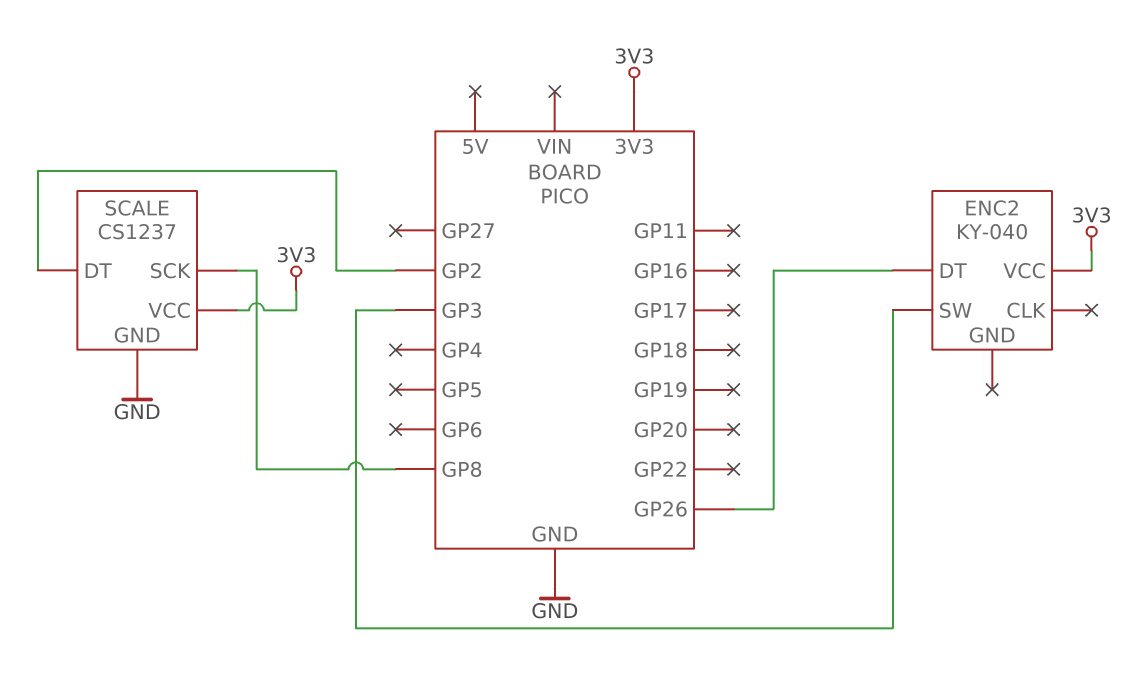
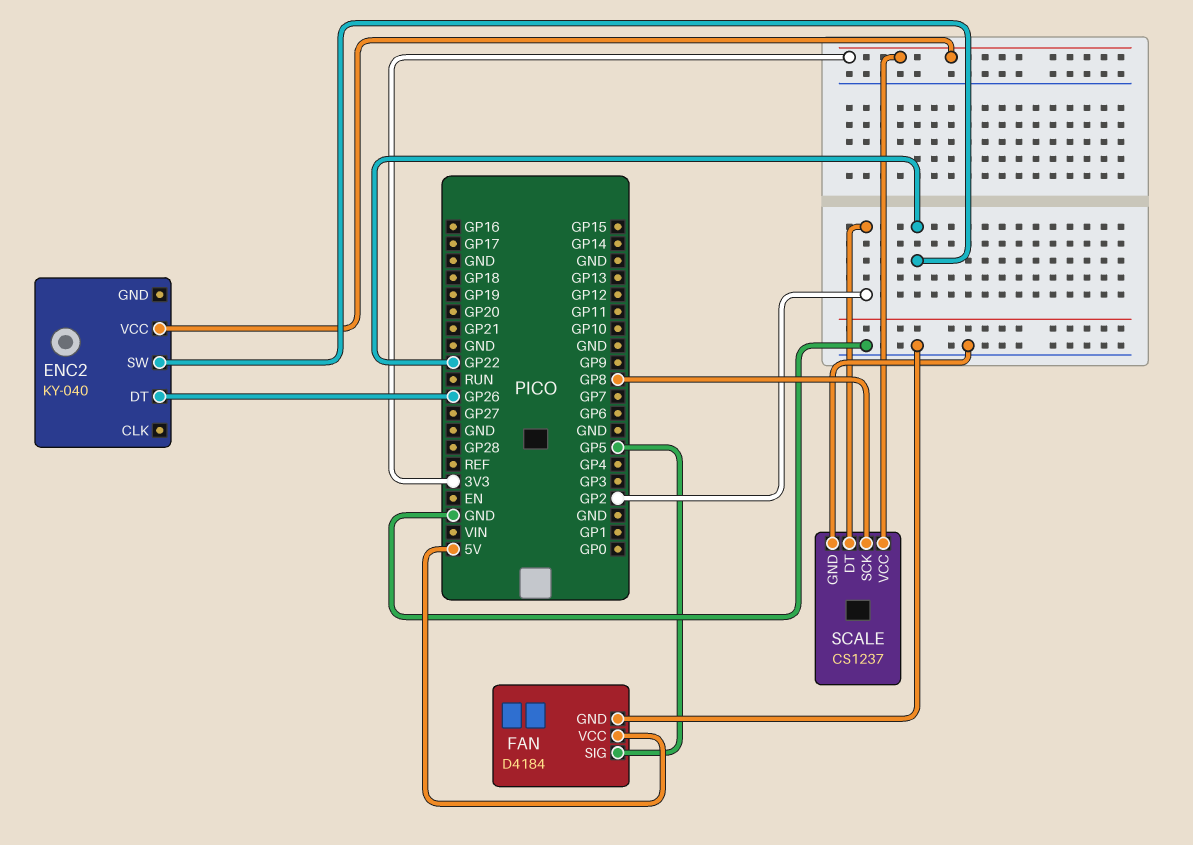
ENC2 pin SW: GP3 -> GP22
FAN: none -> D4184
FAN pin GND: none -> GND
FAN pin SIG: none -> GP5
FAN pin VCC: none -> 5V

